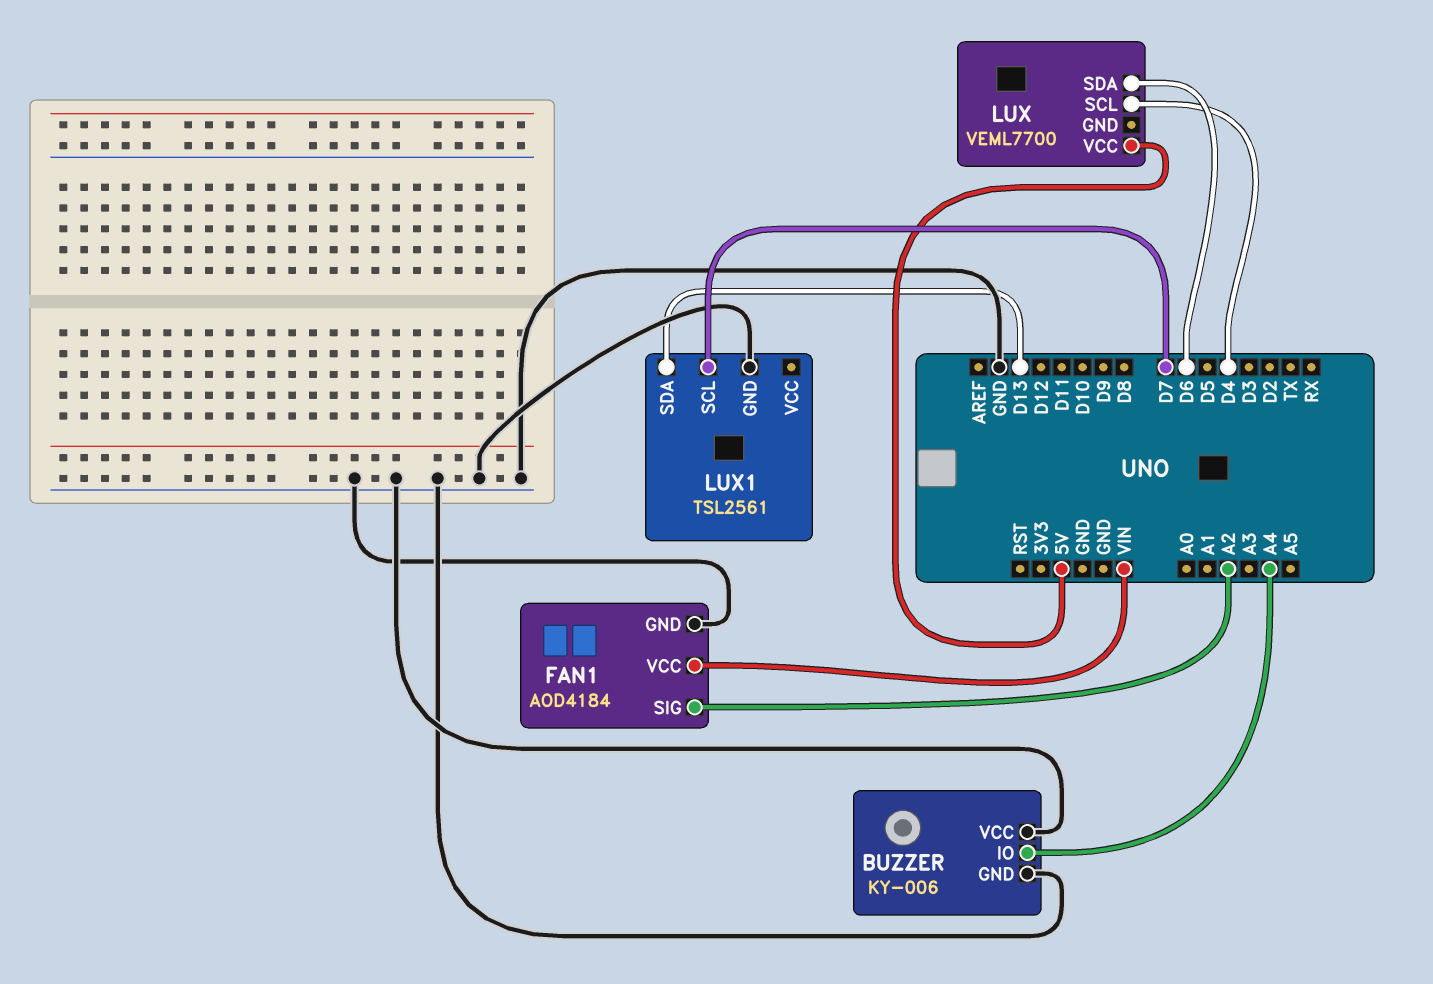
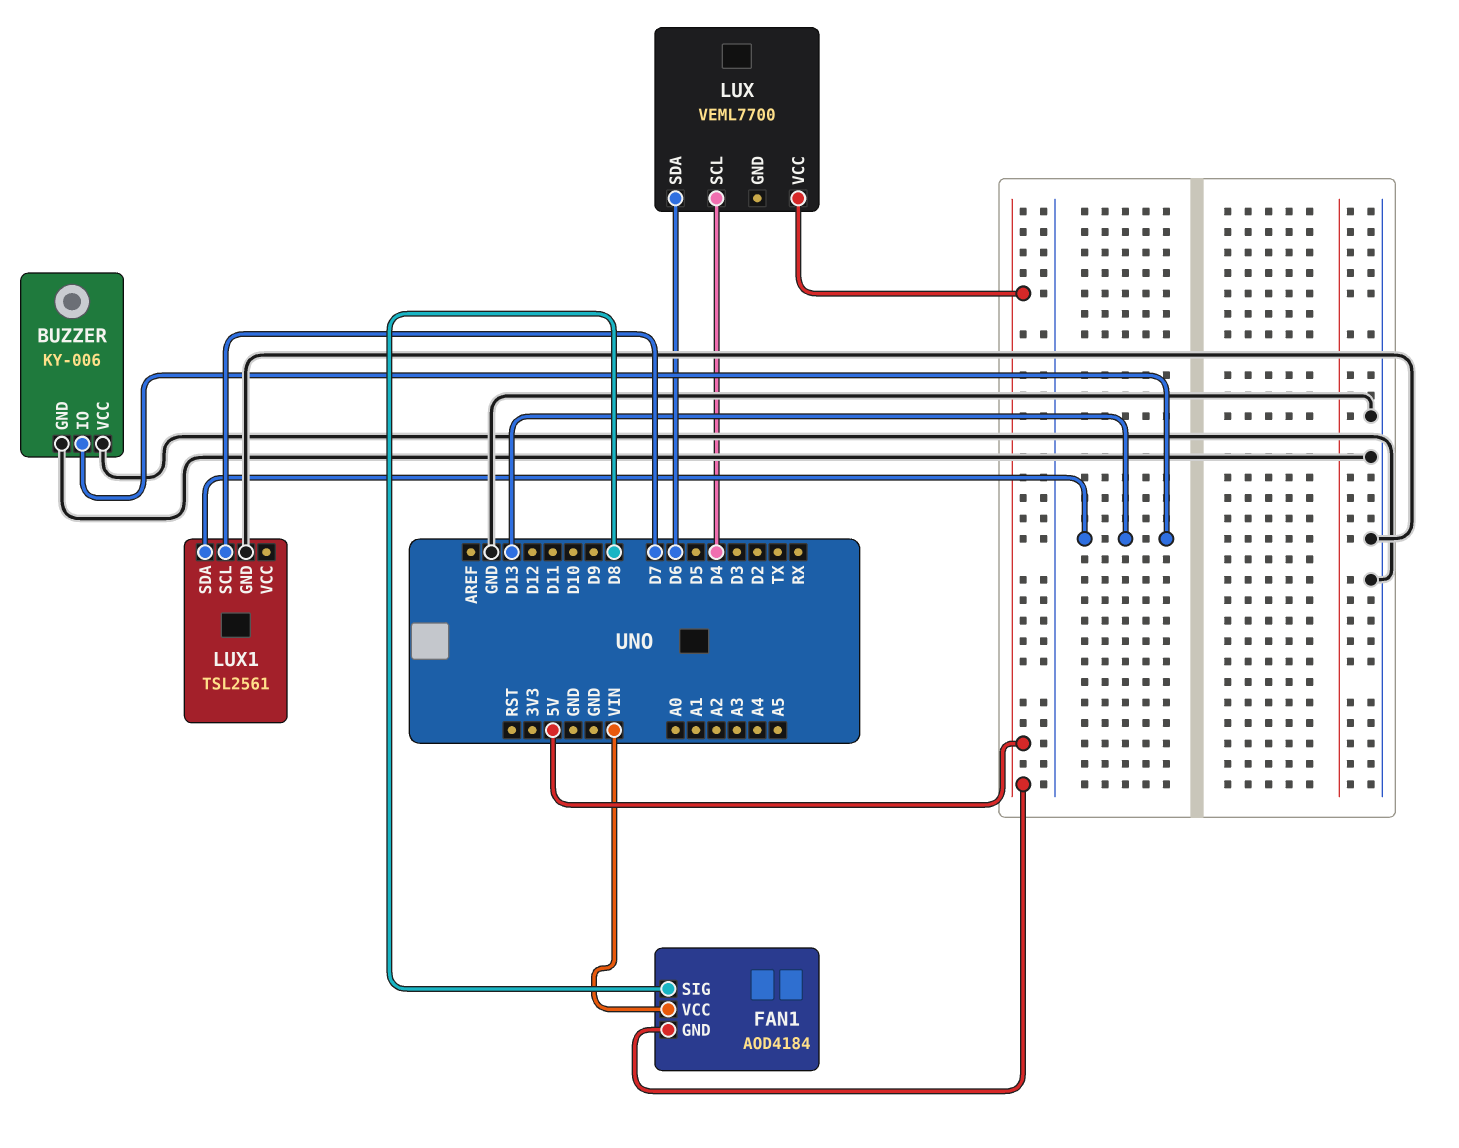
BUZZER pin IO: A4 -> D13
FAN1 pin GND: GND -> 5V
FAN1 pin SIG: A2 -> D8

